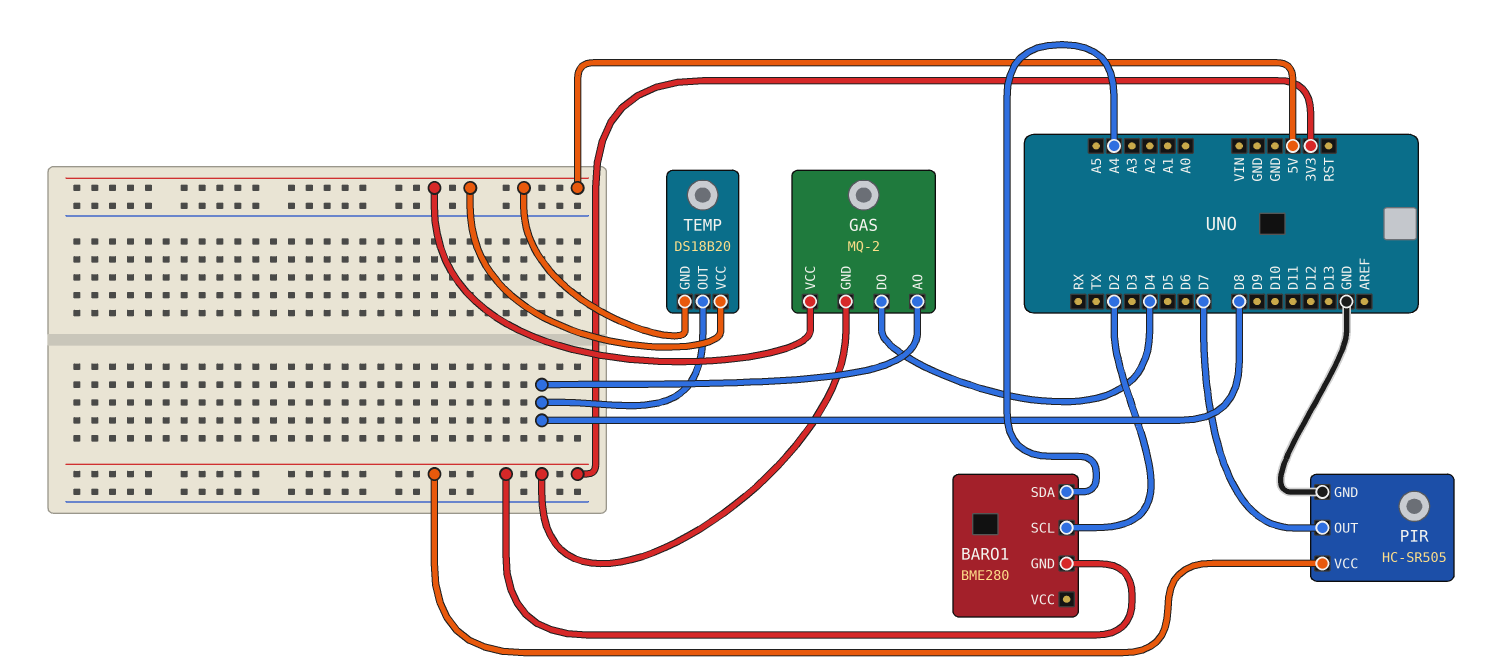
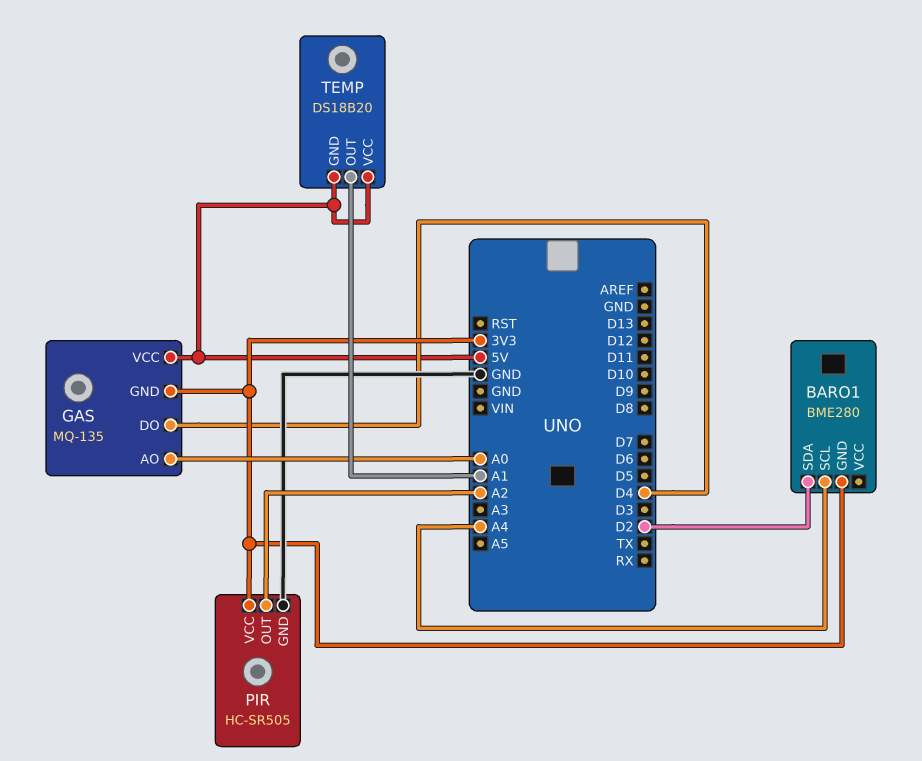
BARO1 pin SCL: D2 -> A4
BARO1 pin SDA: A4 -> D2
GAS: MQ-2 -> MQ-135
GAS pin AO: D8 -> A0
PIR pin OUT: D7 -> A2
TEMP pin OUT: D8 -> A1

